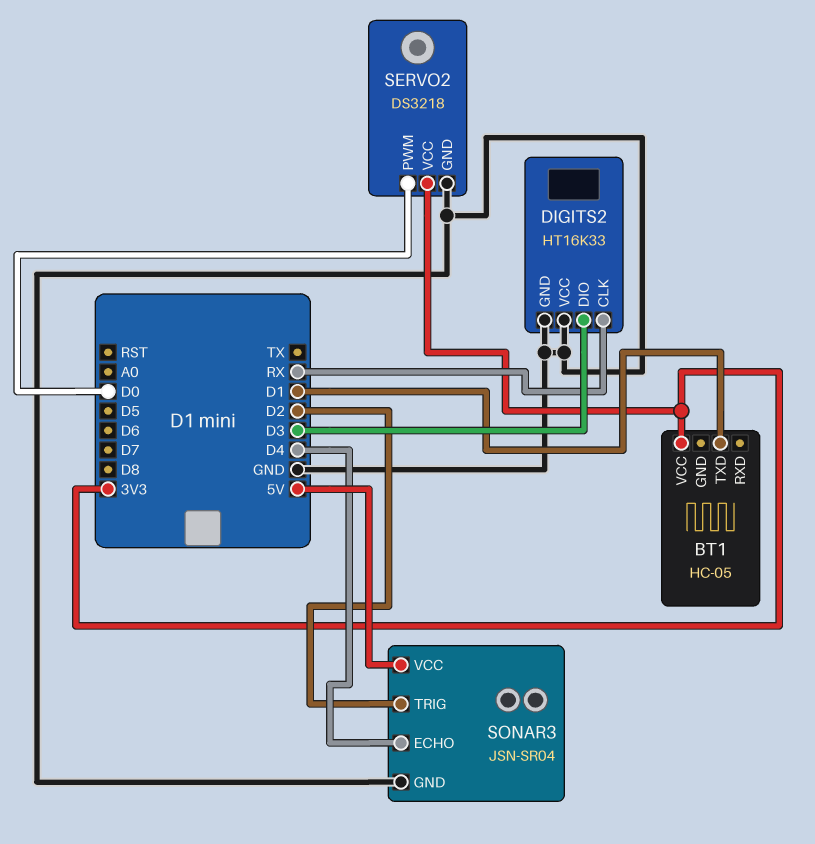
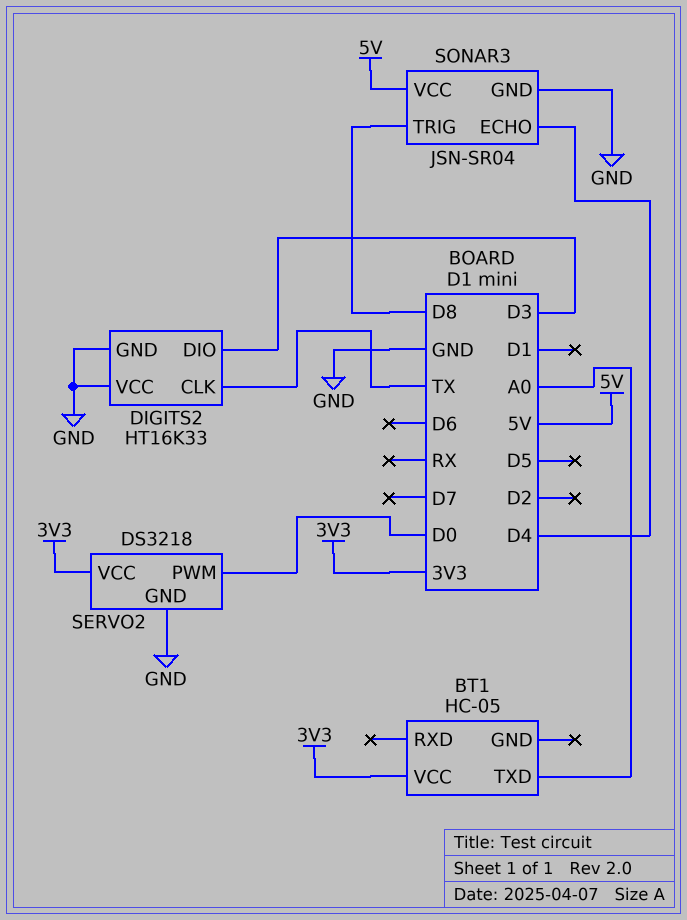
BT1 pin TXD: D1 -> A0
DIGITS2 pin CLK: RX -> TX
SONAR3 pin TRIG: D2 -> D8

